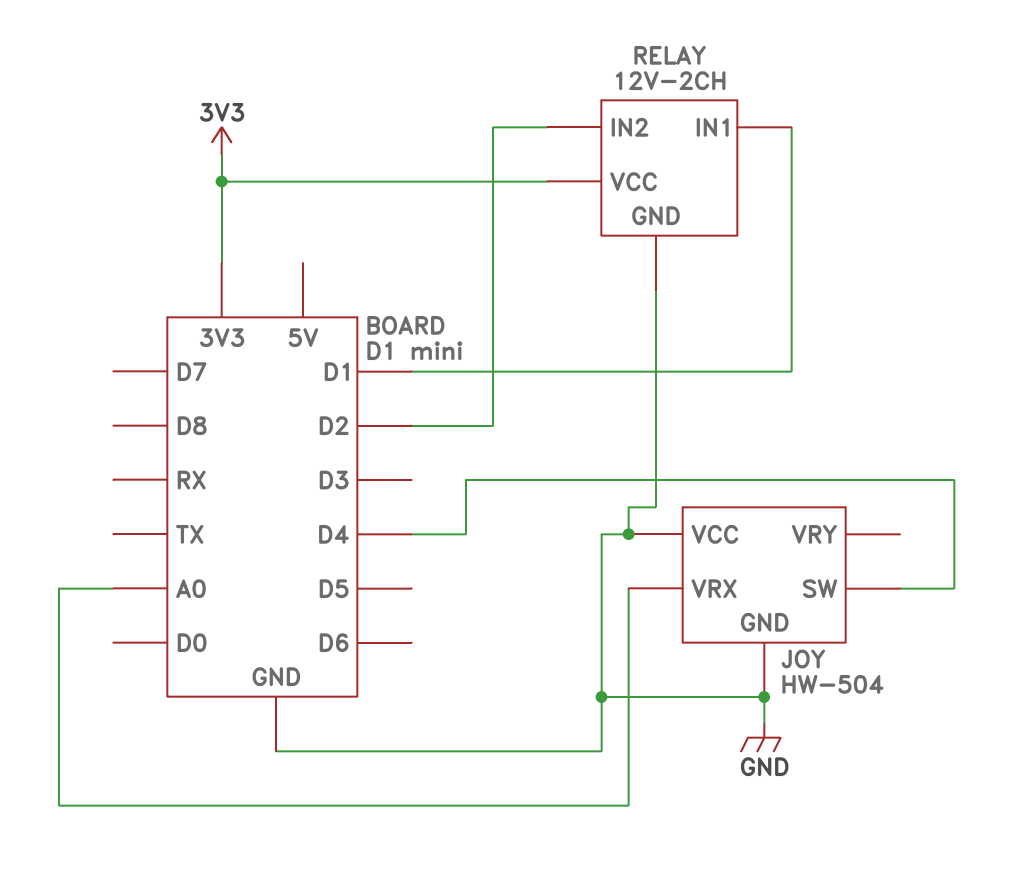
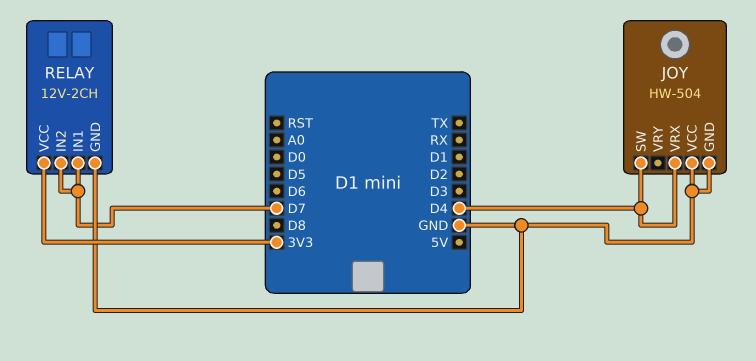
JOY pin VRX: A0 -> D4
RELAY pin IN1: D1 -> D7
RELAY pin IN2: D2 -> D7

